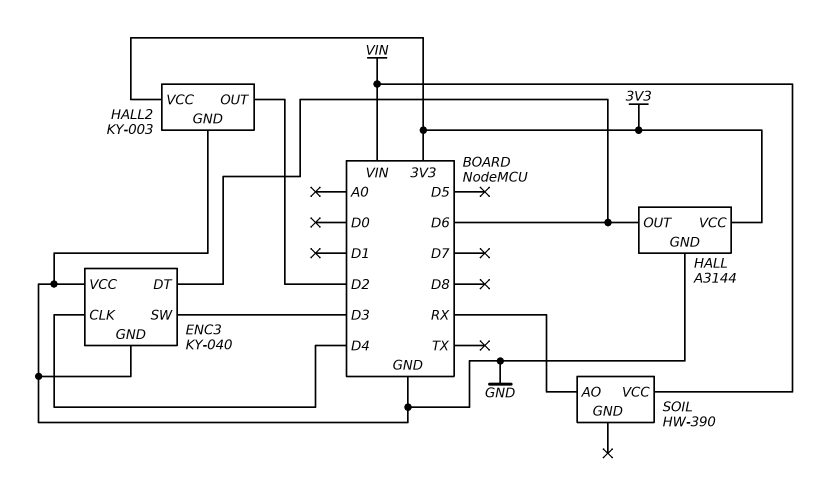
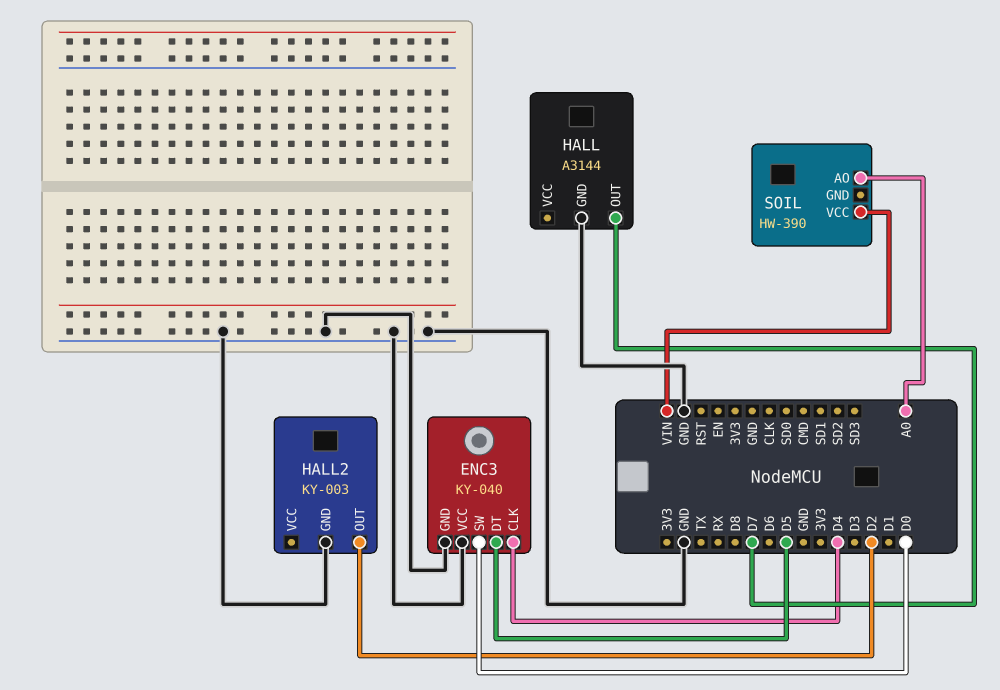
ENC3 pin DT: D6 -> D5
ENC3 pin SW: D3 -> D0
HALL pin OUT: D6 -> D7
HALL pin VCC: 3V3 -> none
HALL2 pin VCC: 3V3 -> none
SOIL pin AO: RX -> A0

